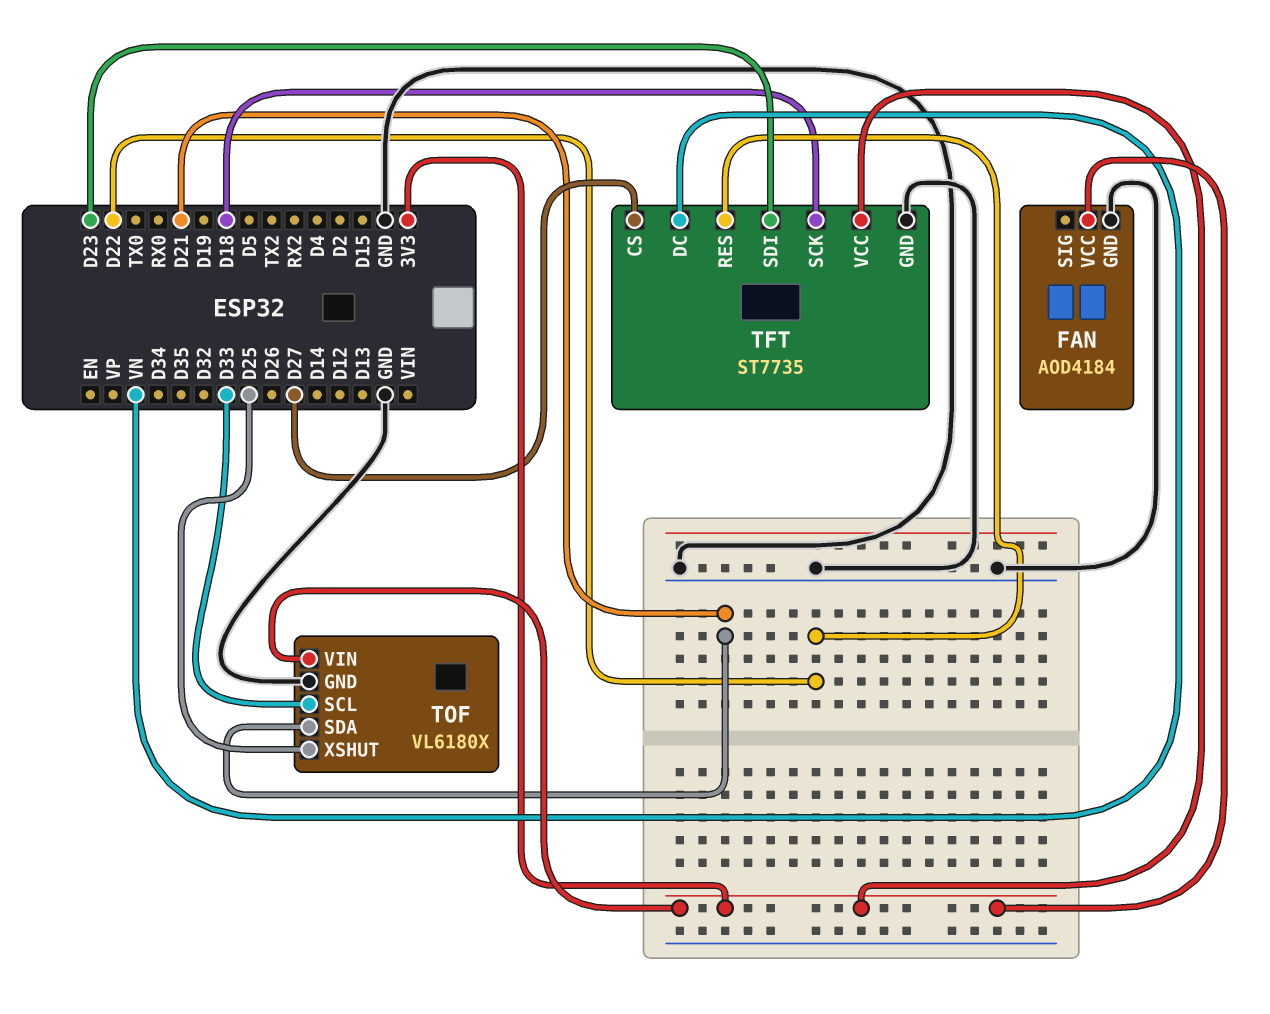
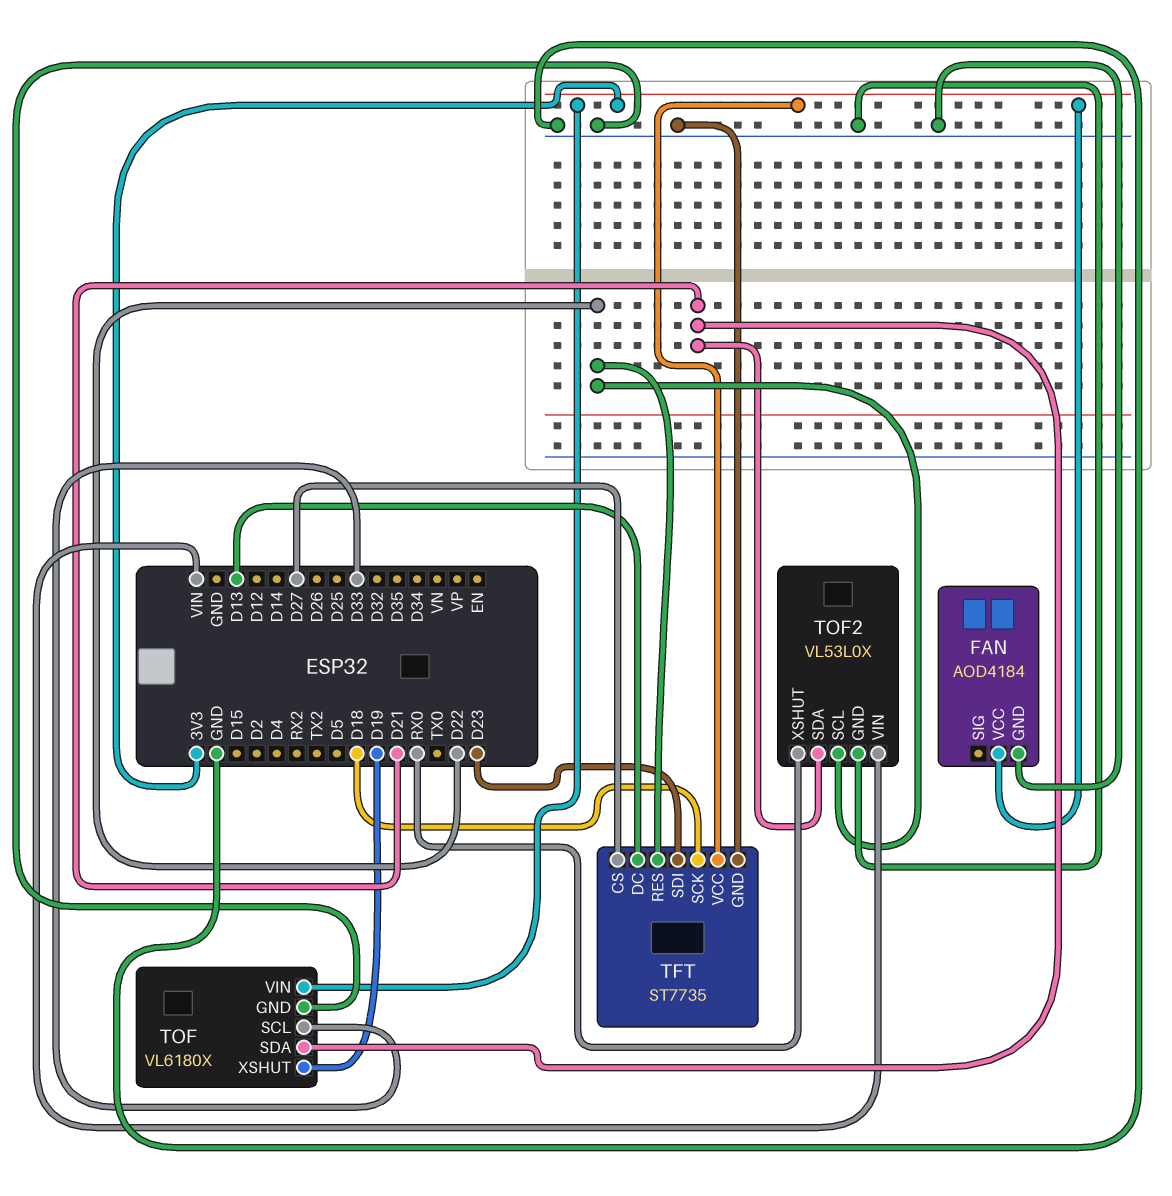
TFT pin DC: VN -> D13
TOF pin XSHUT: D25 -> D19
TOF2: none -> VL53L0X
TOF2 pin GND: none -> GND
TOF2 pin SCL: none -> D22
TOF2 pin SDA: none -> D21
TOF2 pin VIN: none -> VIN
TOF2 pin XSHUT: none -> RX0

